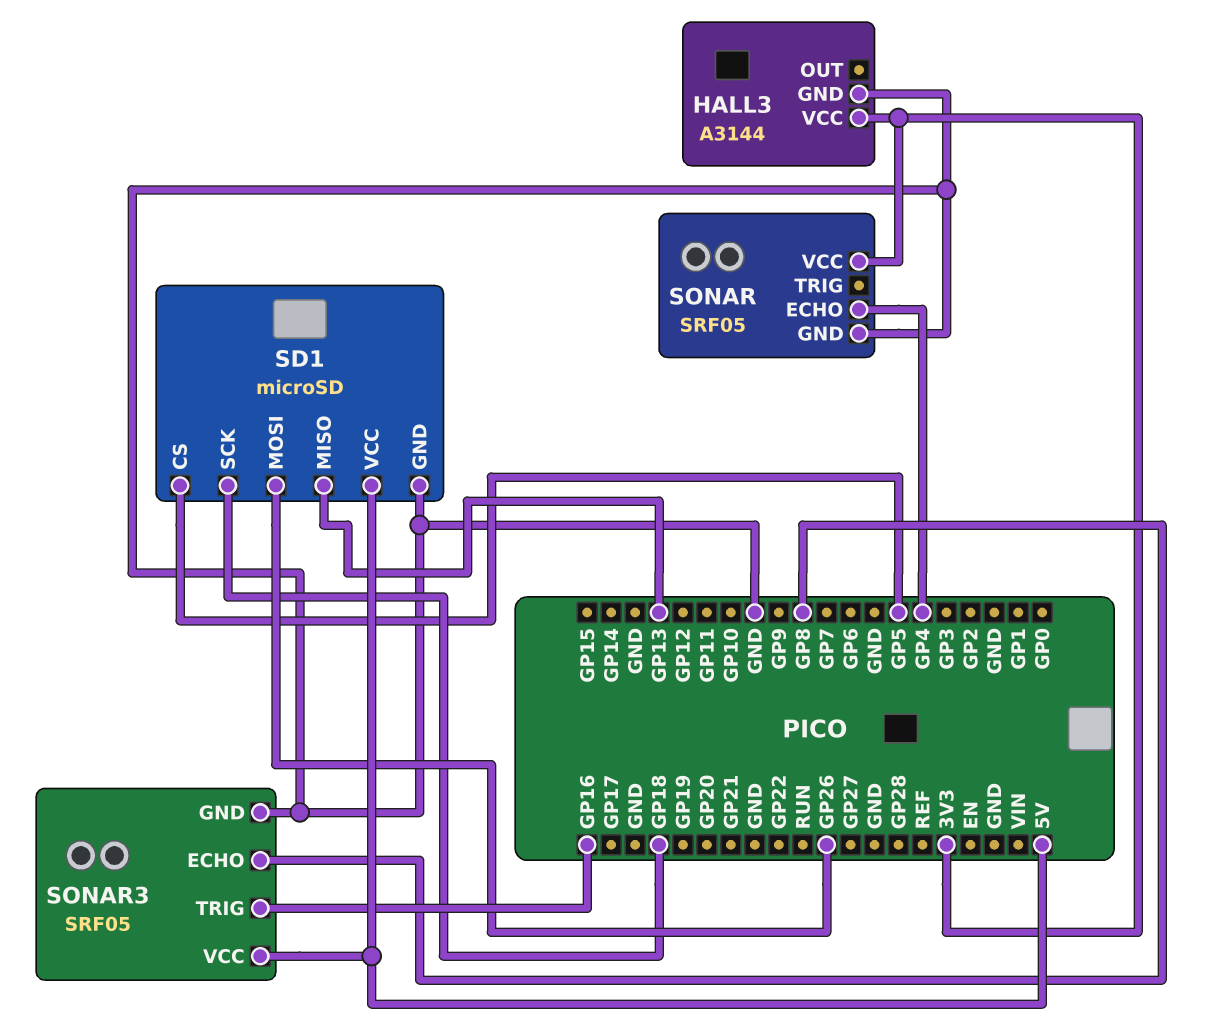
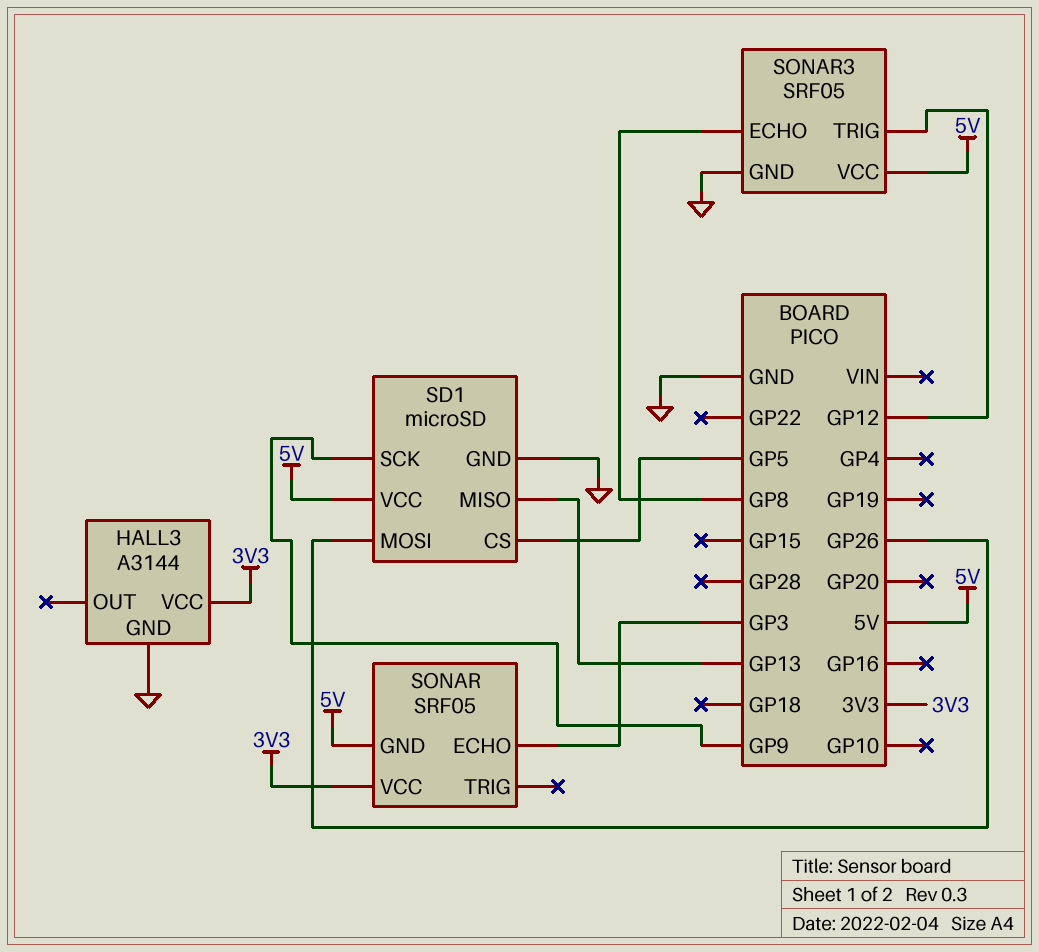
SD1 pin SCK: GP18 -> GP9
SONAR pin ECHO: GP4 -> GP3
SONAR pin GND: GND -> 5V
SONAR3 pin TRIG: GP16 -> GP12

